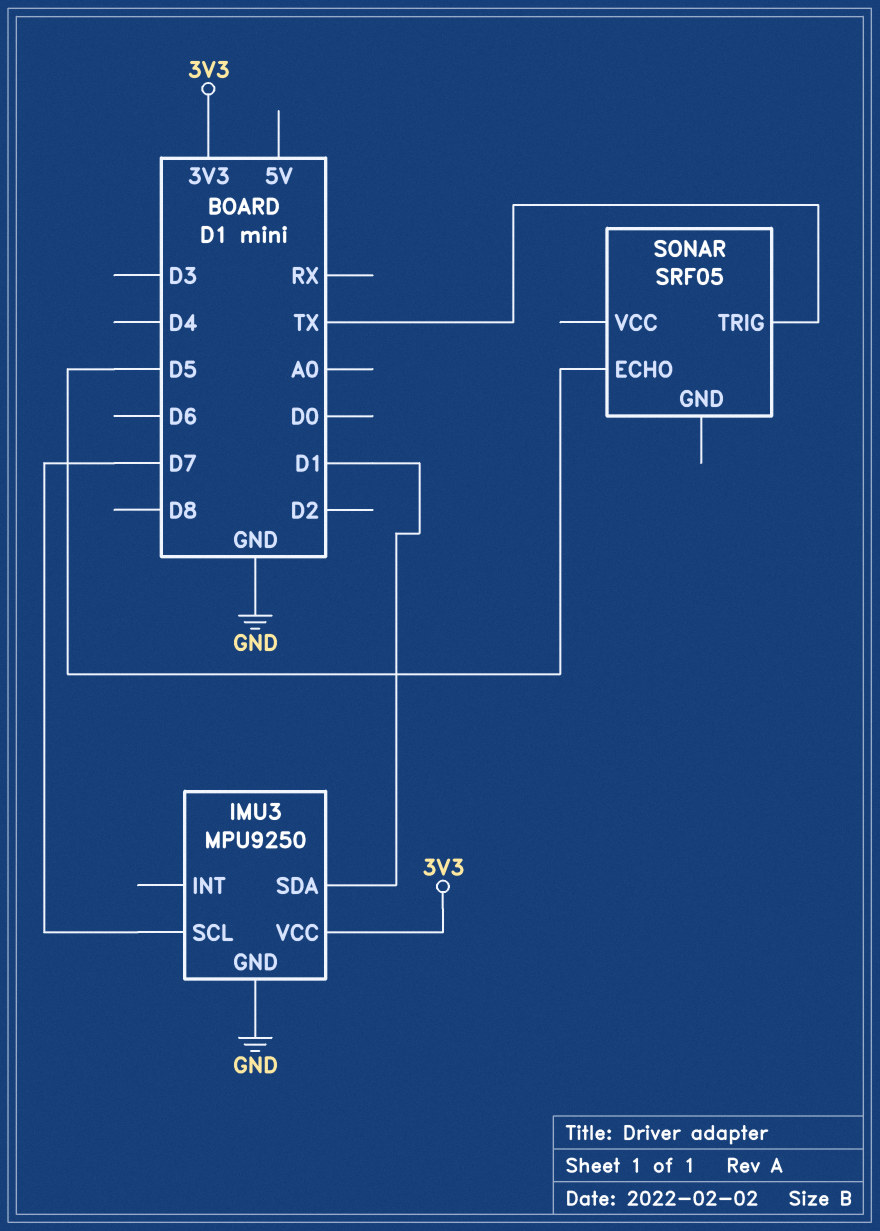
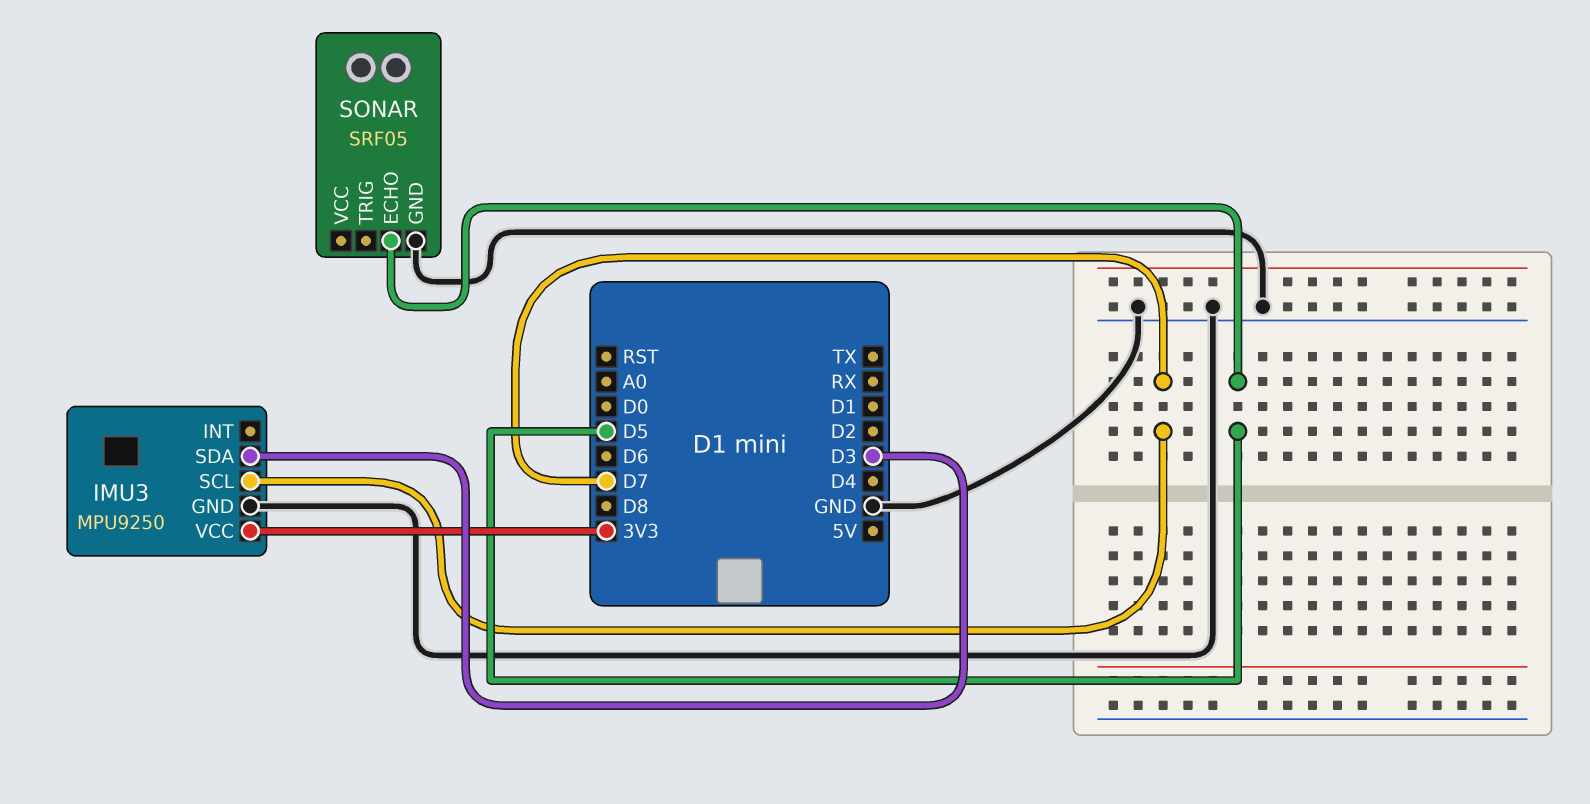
IMU3 pin SDA: D1 -> D3
SONAR pin GND: none -> GND
SONAR pin TRIG: TX -> none

